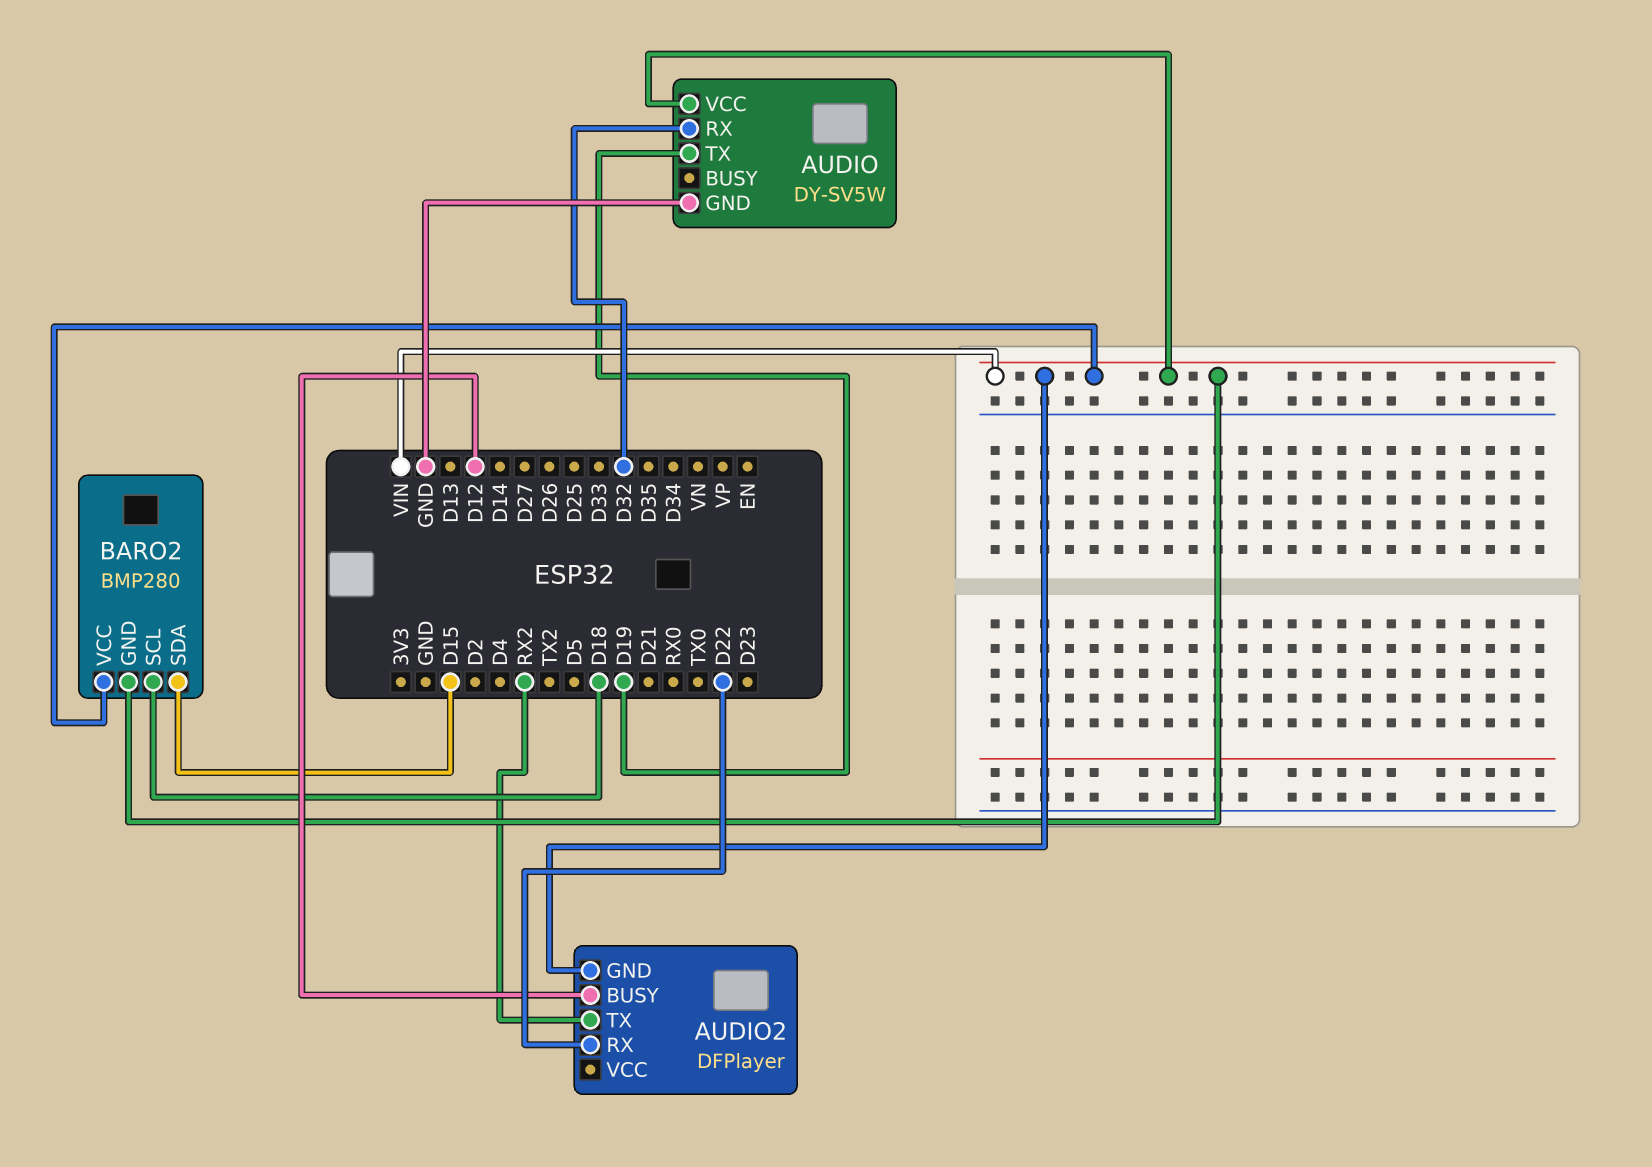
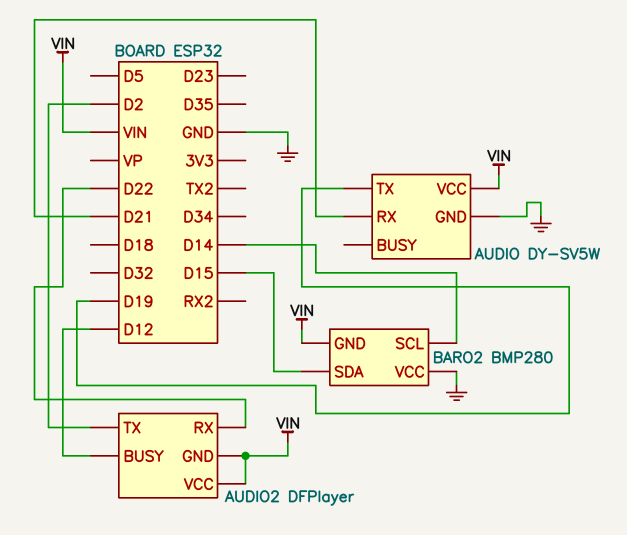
AUDIO pin RX: D32 -> D21
AUDIO2 pin TX: RX2 -> D2
AUDIO2 pin VCC: none -> VIN
BARO2 pin SCL: D18 -> D14
BARO2 pin VCC: VIN -> GND

